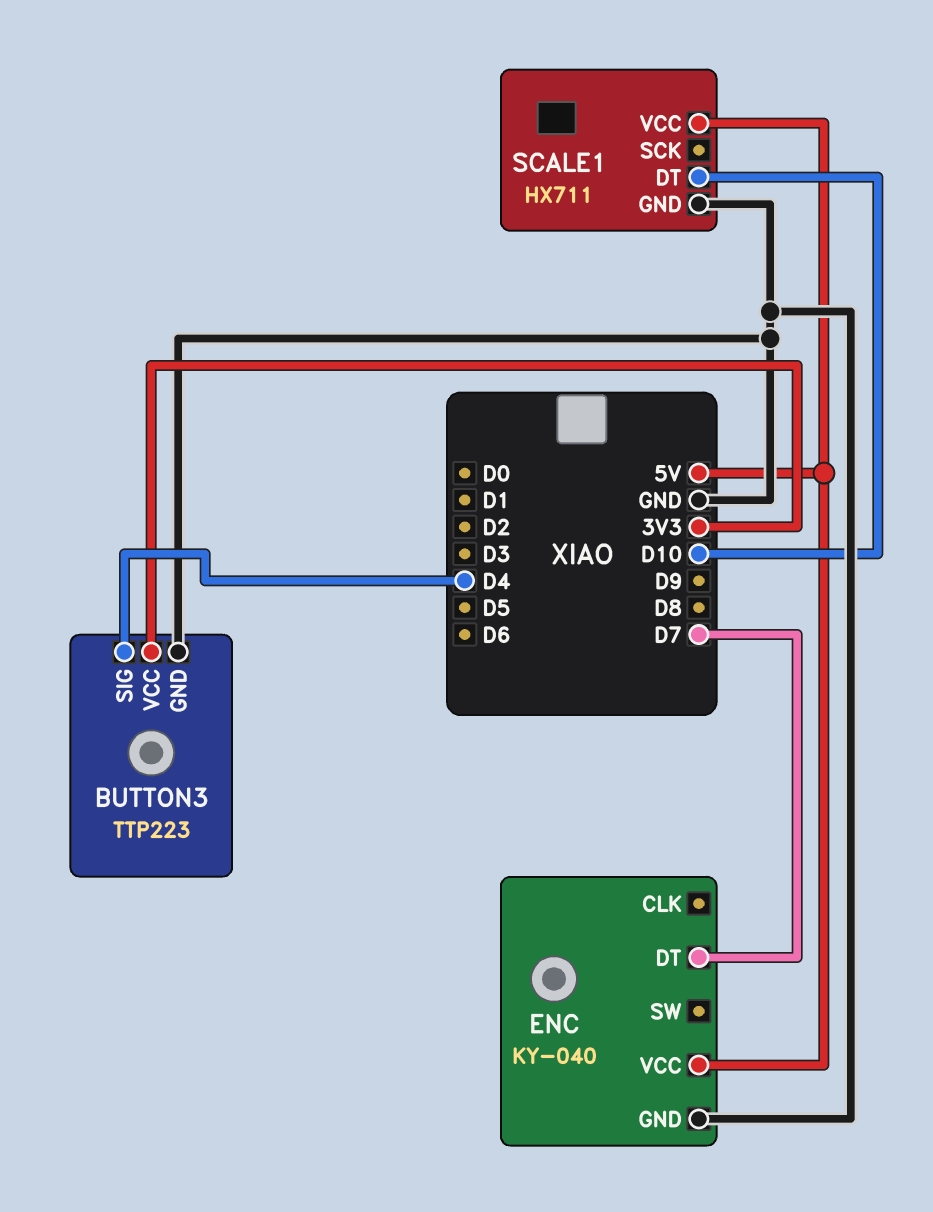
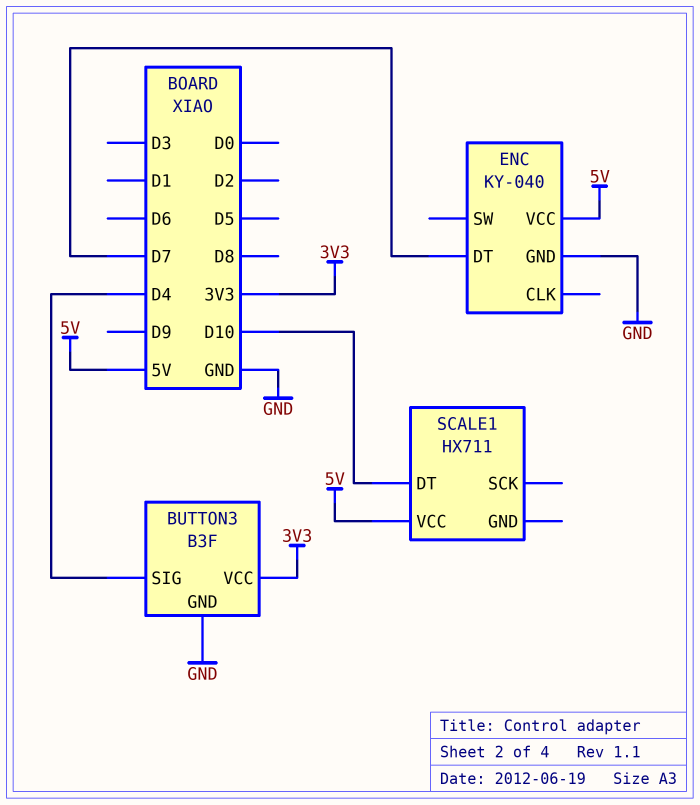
BUTTON3: TTP223 -> B3F
SCALE1 pin GND: GND -> none

